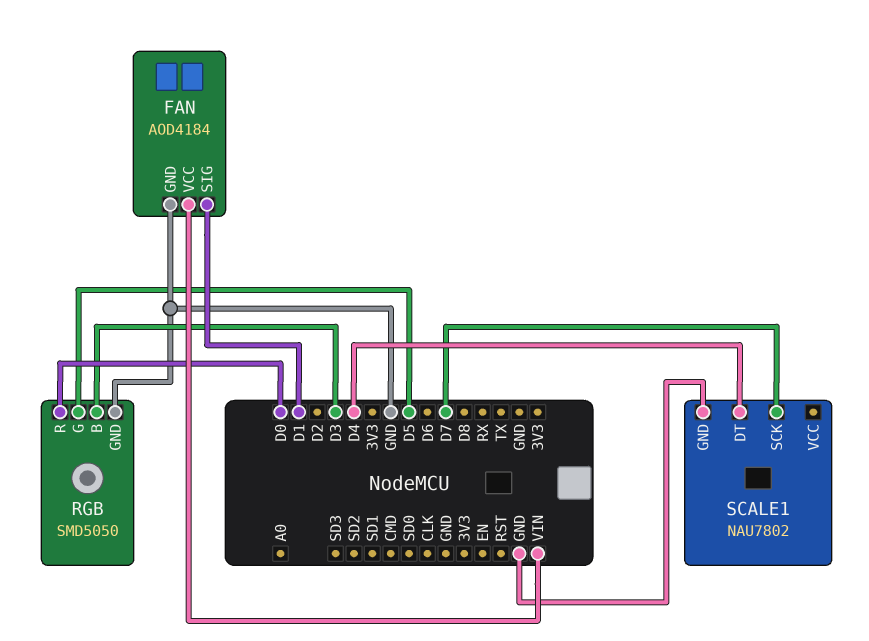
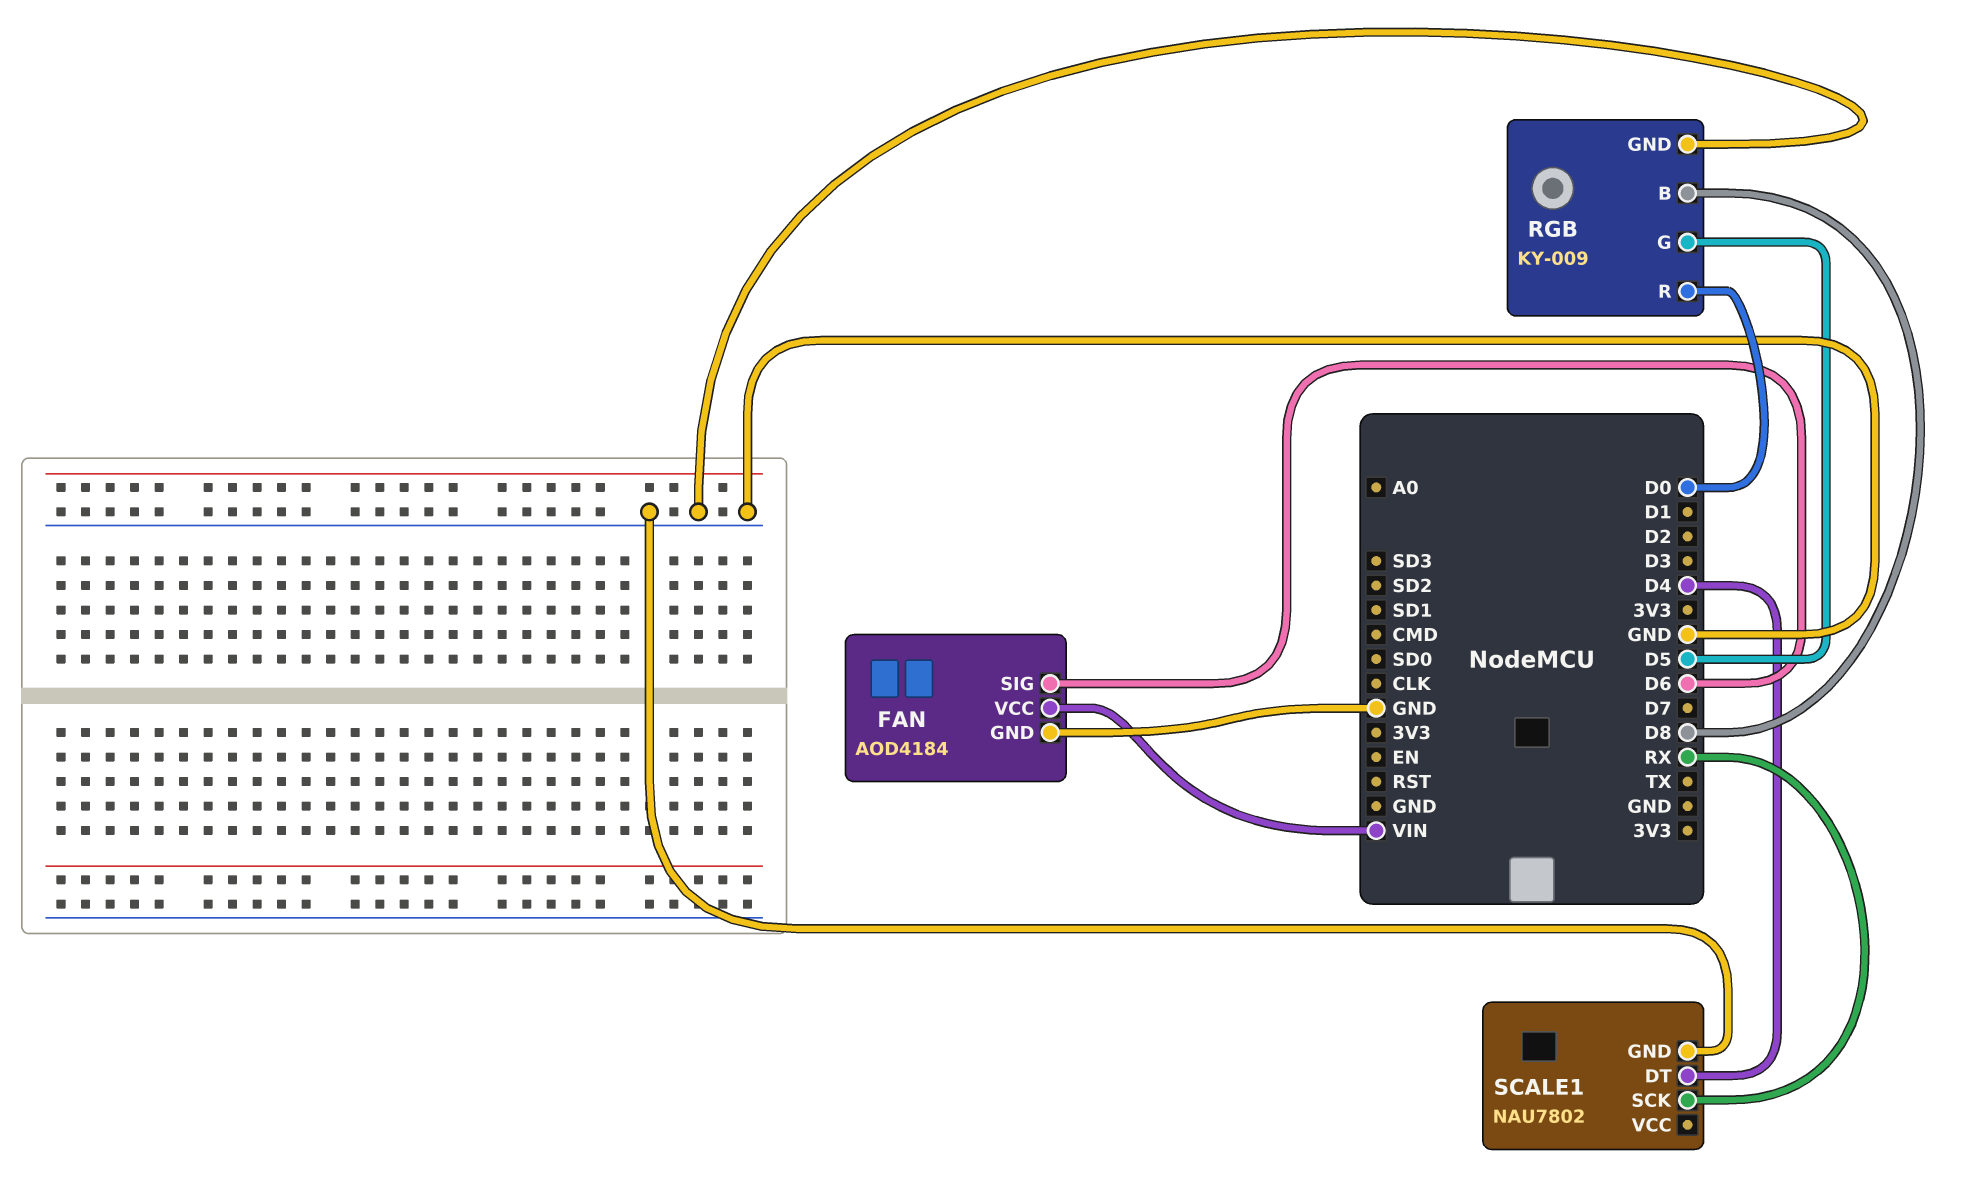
FAN pin SIG: D1 -> D6
RGB: SMD5050 -> KY-009
RGB pin B: D3 -> D8
SCALE1 pin SCK: D7 -> RX

